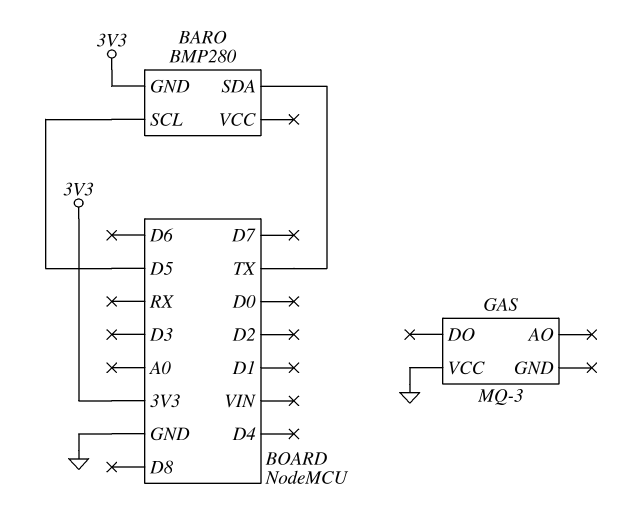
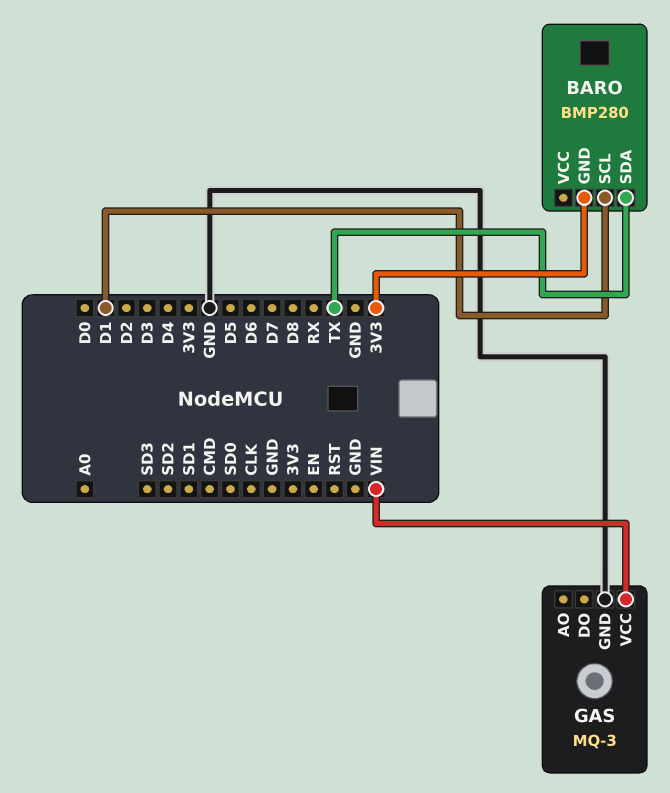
BARO pin SCL: D5 -> D1
GAS pin GND: none -> GND
GAS pin VCC: GND -> VIN

